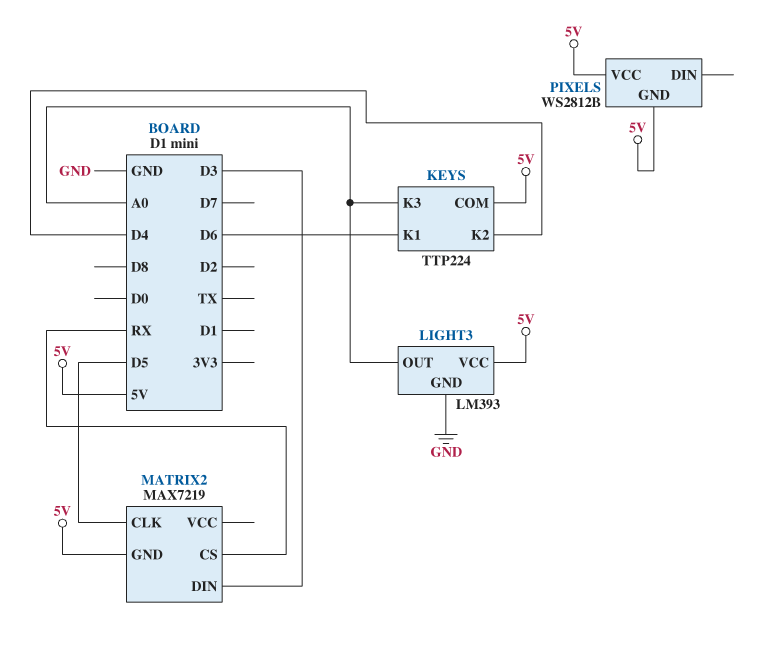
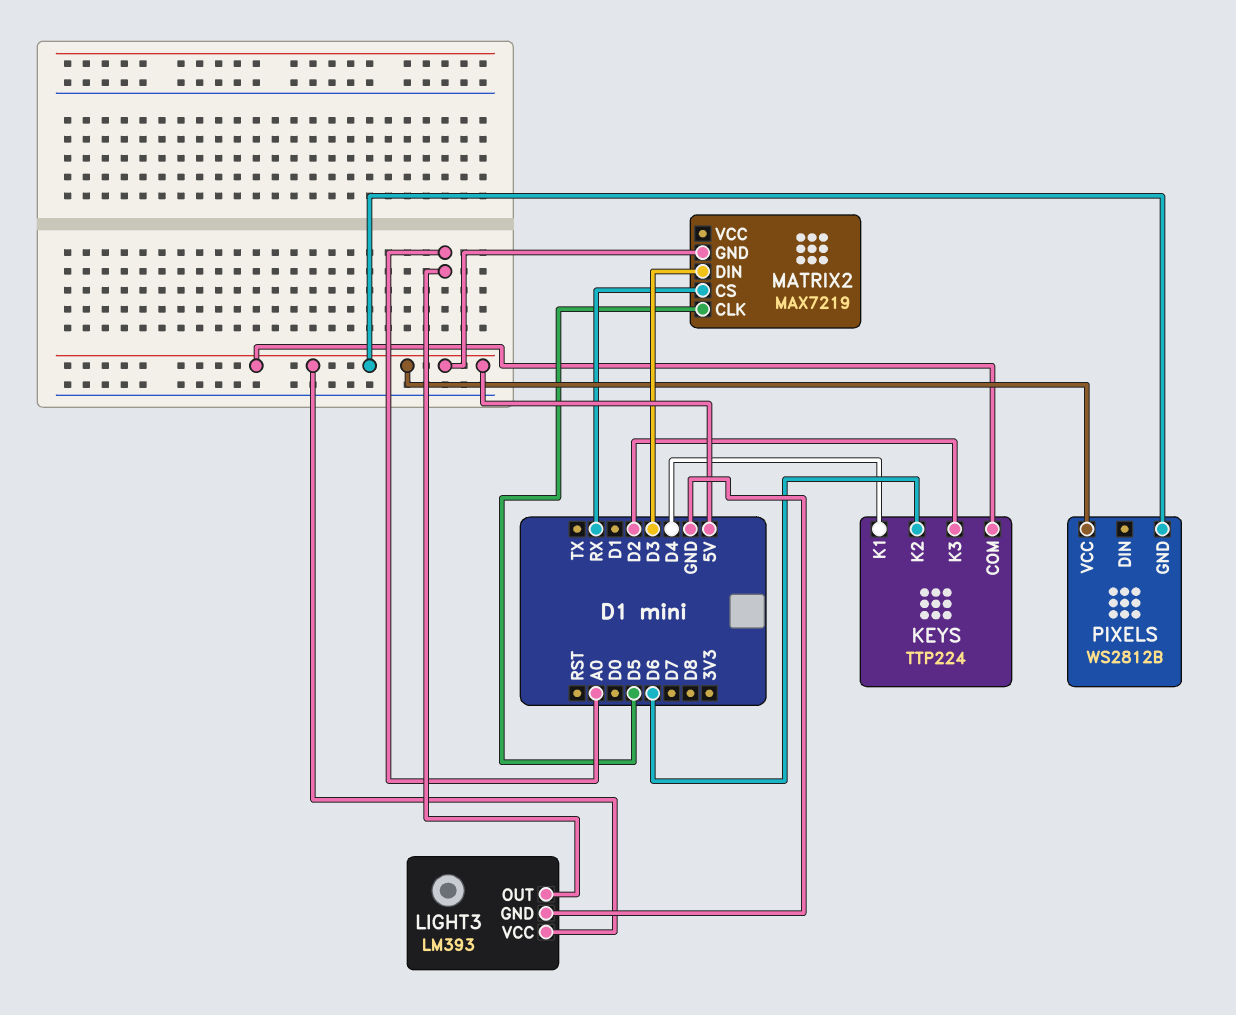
KEYS pin K1: D6 -> D4
KEYS pin K2: D4 -> D6
KEYS pin K3: A0 -> D2

